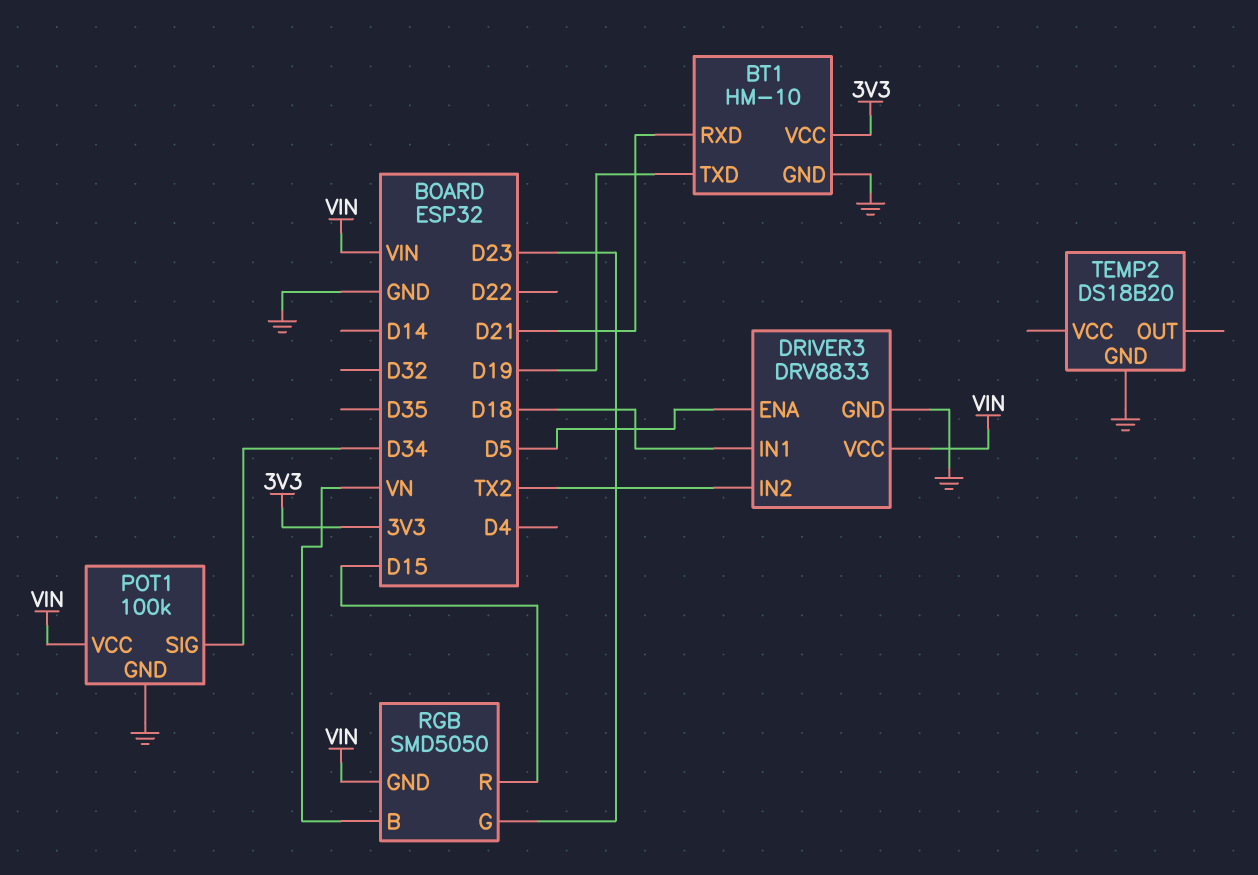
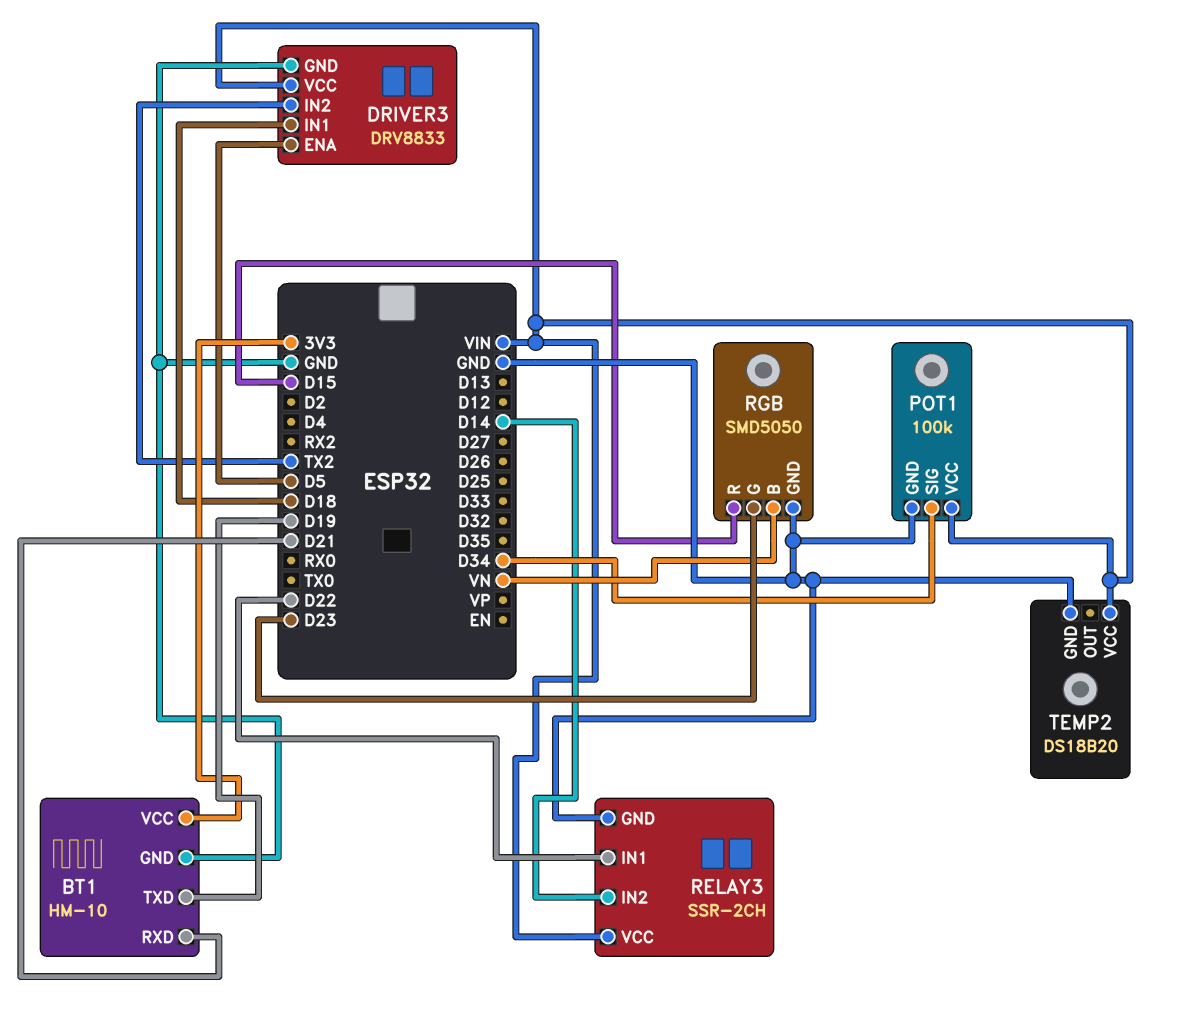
RELAY3: none -> SSR-2CH
RELAY3 pin GND: none -> GND
RELAY3 pin IN1: none -> D22
RELAY3 pin IN2: none -> D14
RELAY3 pin VCC: none -> VIN
RGB pin GND: VIN -> GND
TEMP2 pin VCC: none -> VIN

